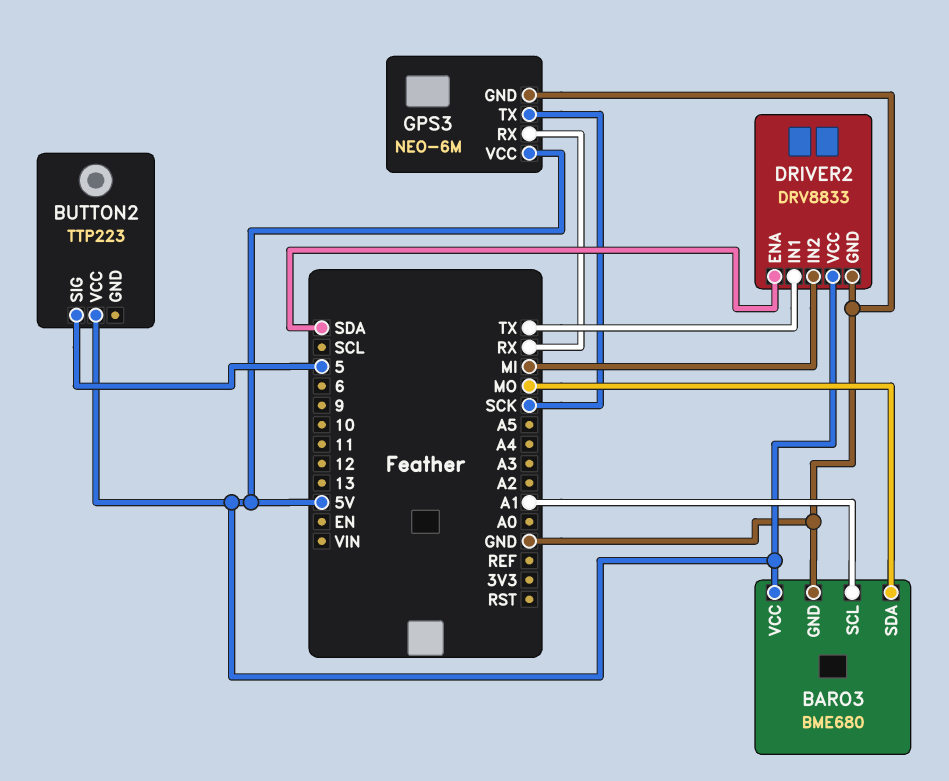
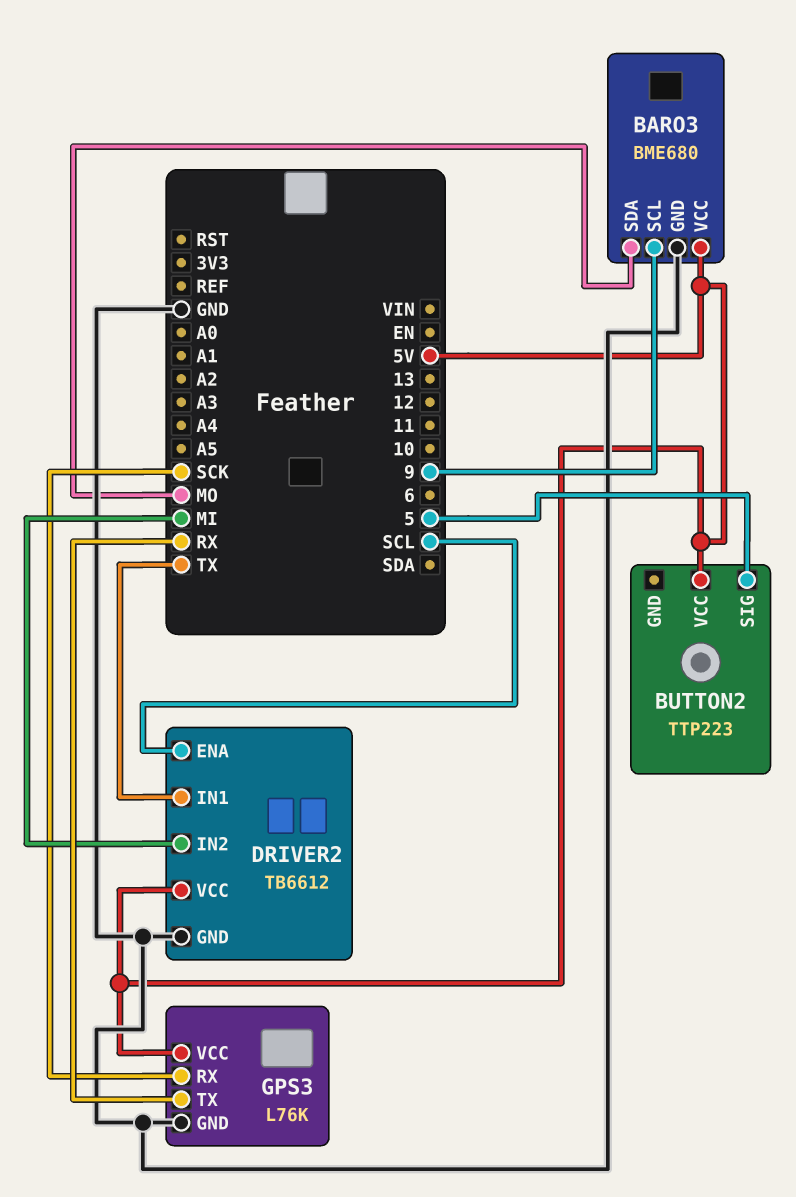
BARO3 pin SCL: A1 -> 9
DRIVER2: DRV8833 -> TB6612
DRIVER2 pin ENA: SDA -> SCL
GPS3: NEO-6M -> L76K
GPS3 pin RX: RX -> SCK
GPS3 pin TX: SCK -> RX

